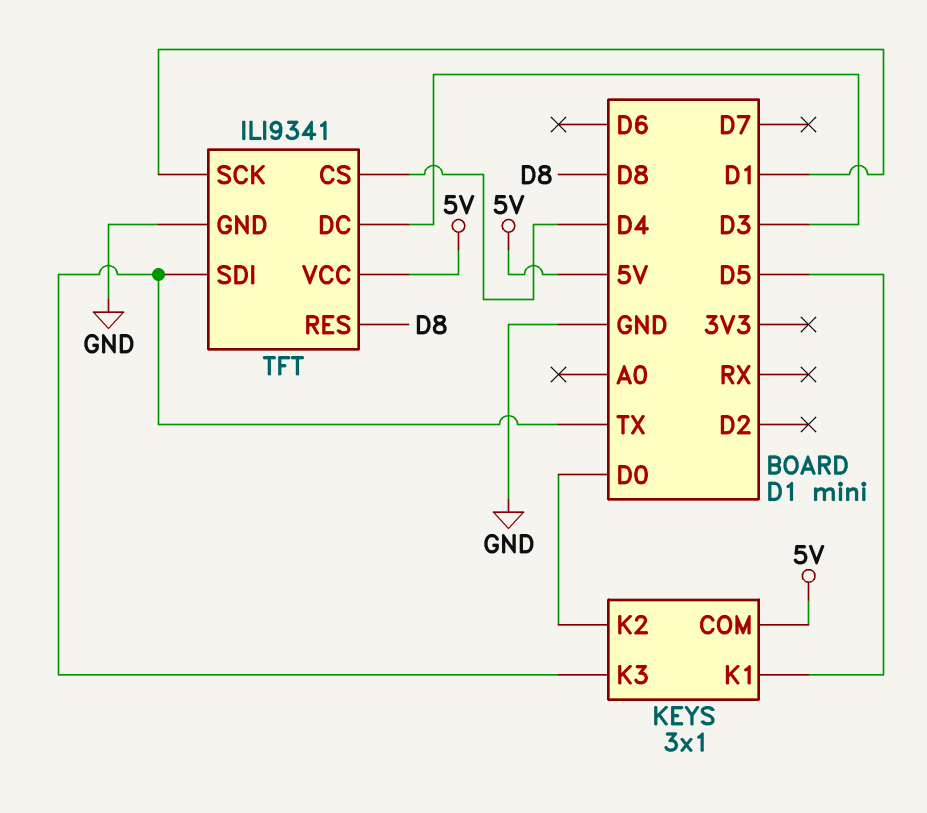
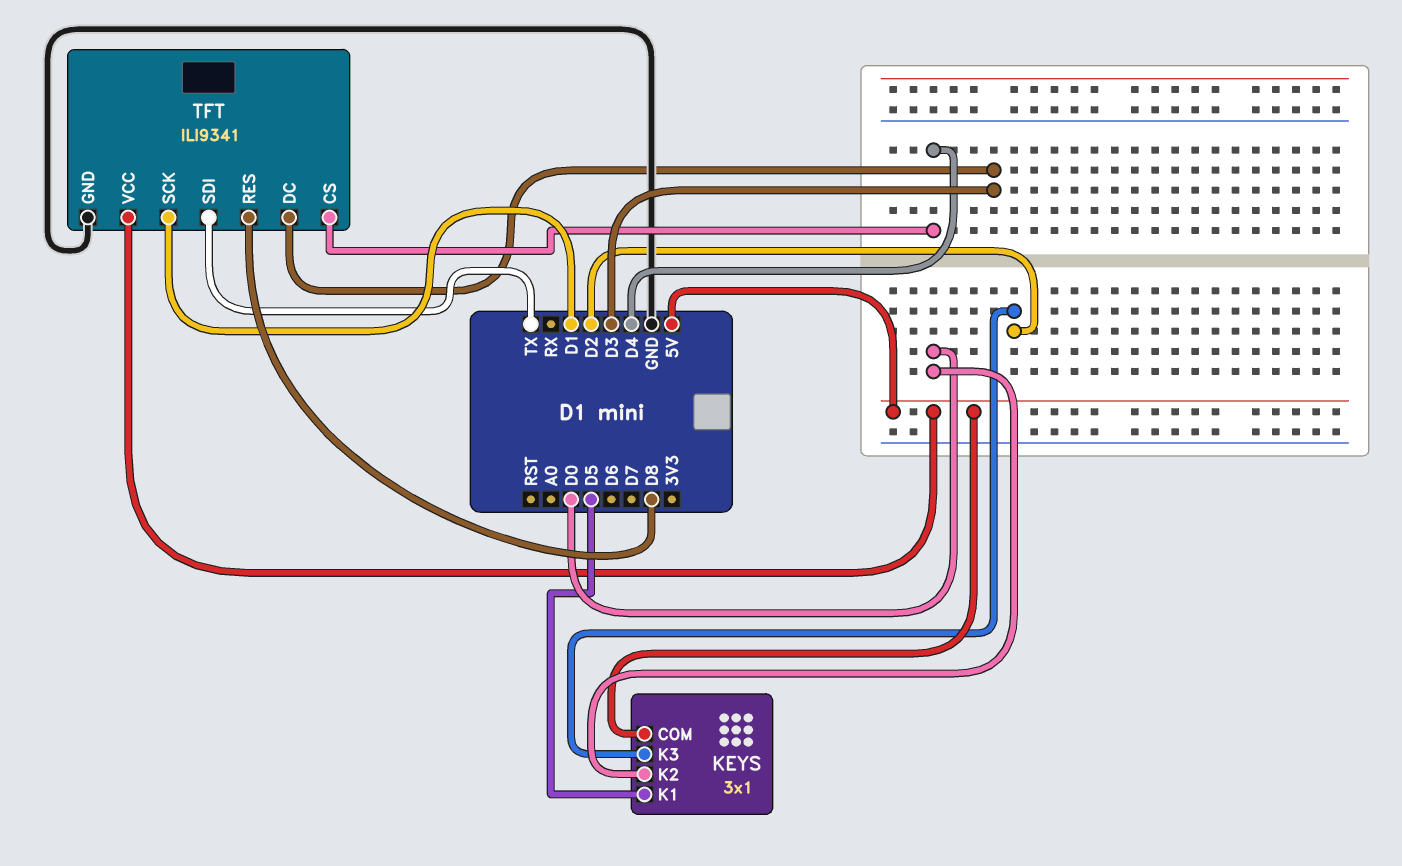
KEYS pin K3: TX -> D2

